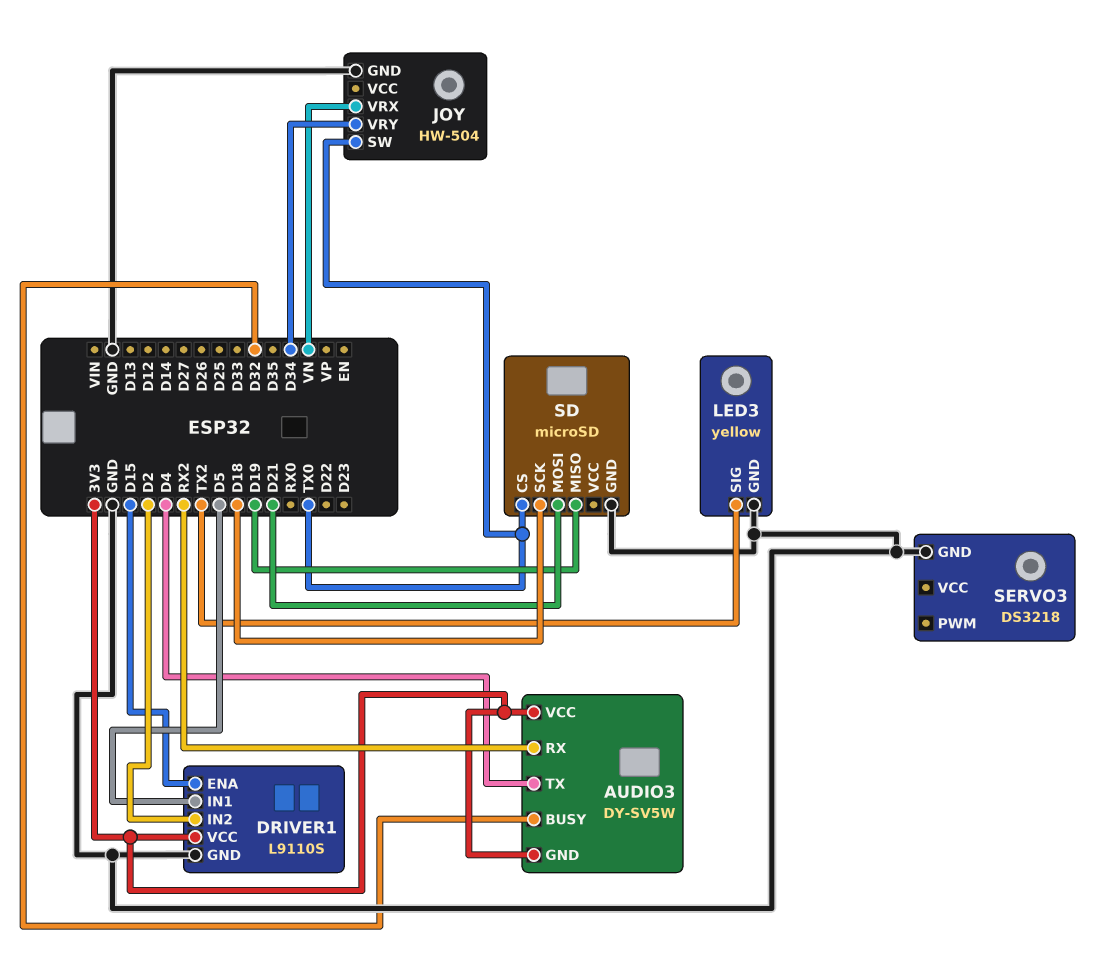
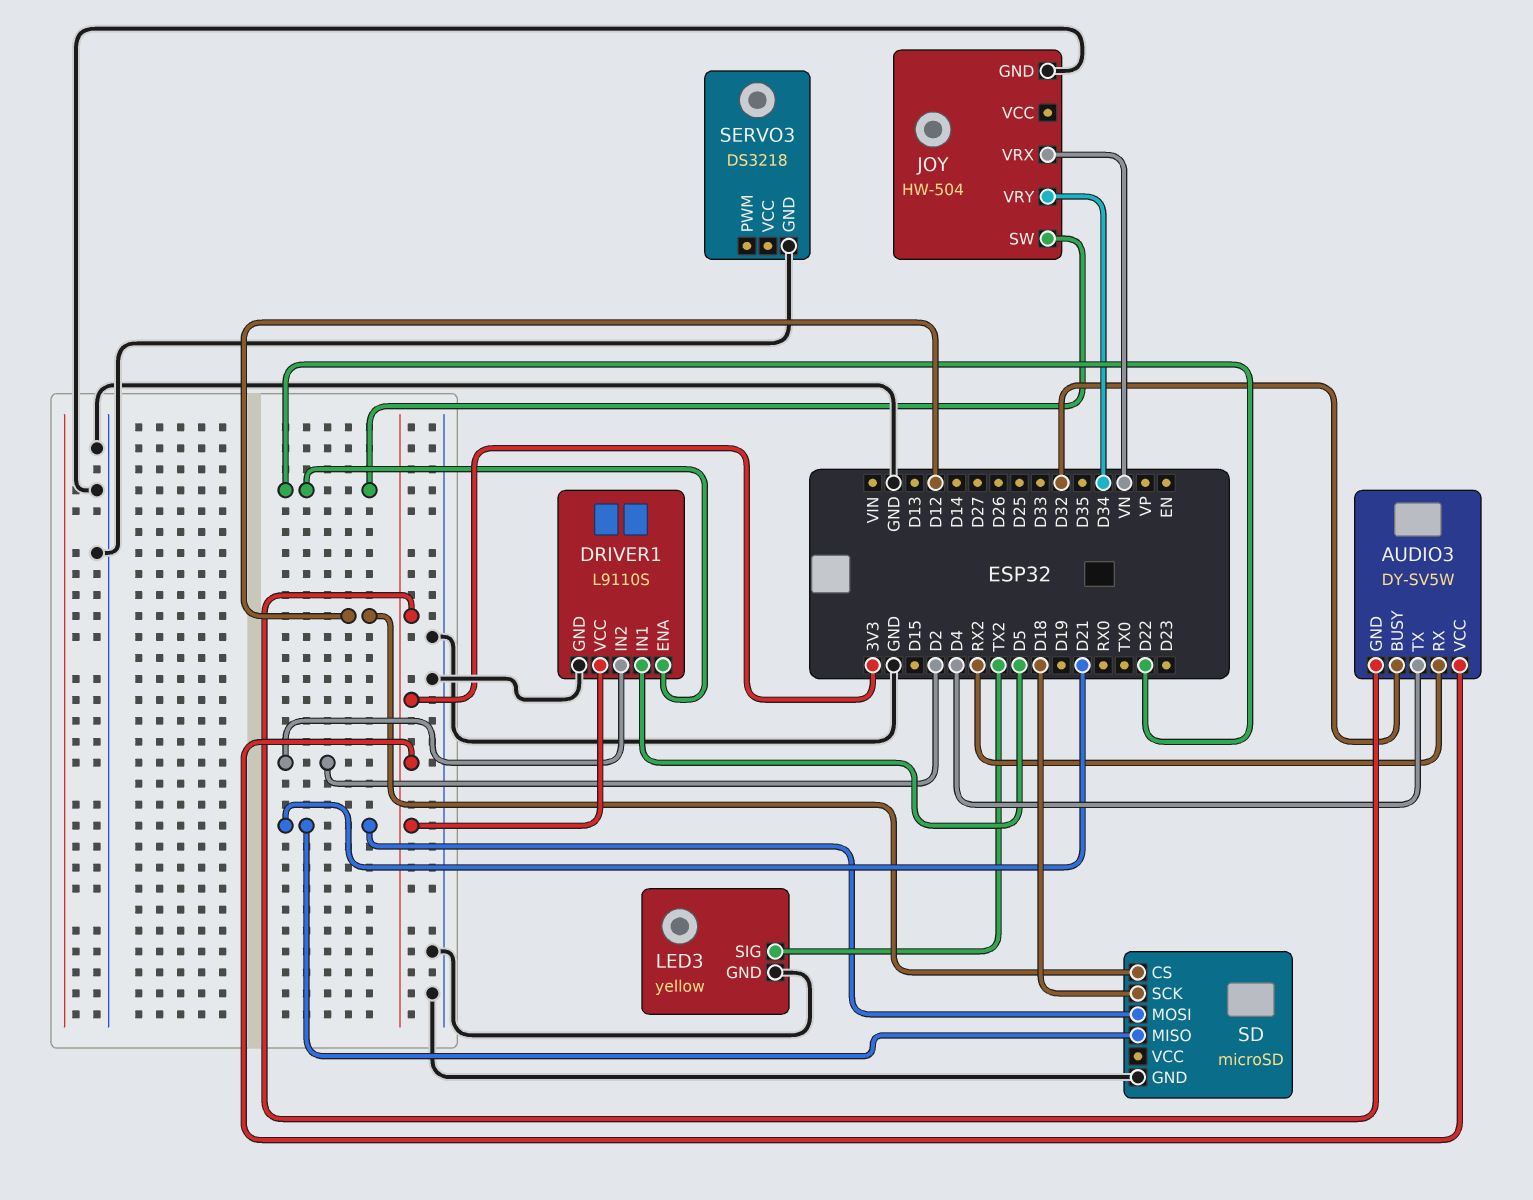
DRIVER1 pin ENA: D15 -> D22
JOY pin SW: TX0 -> D22
SD pin CS: TX0 -> D12
SD pin MISO: D19 -> D21

